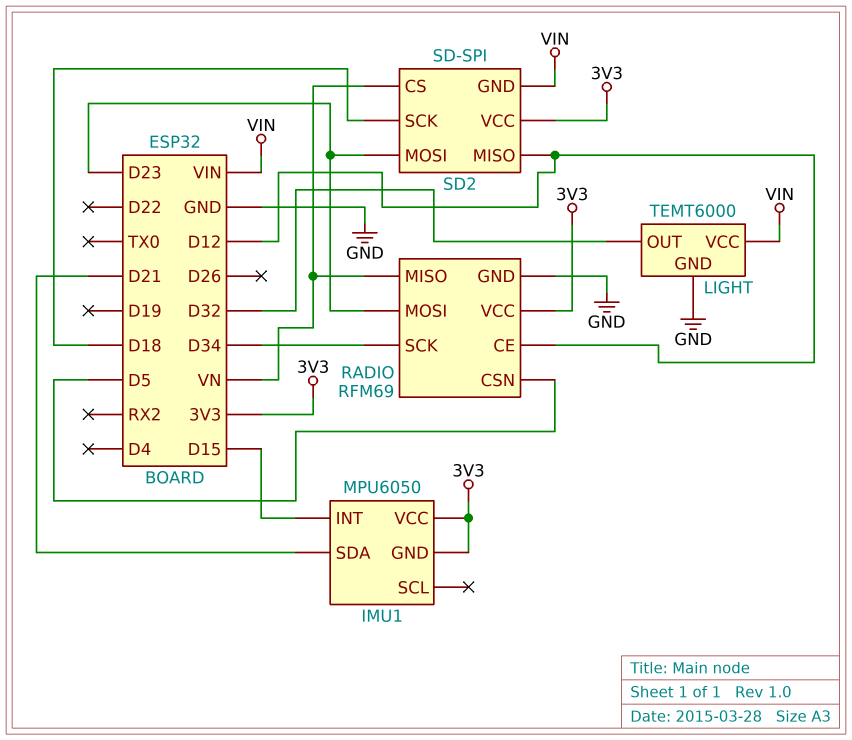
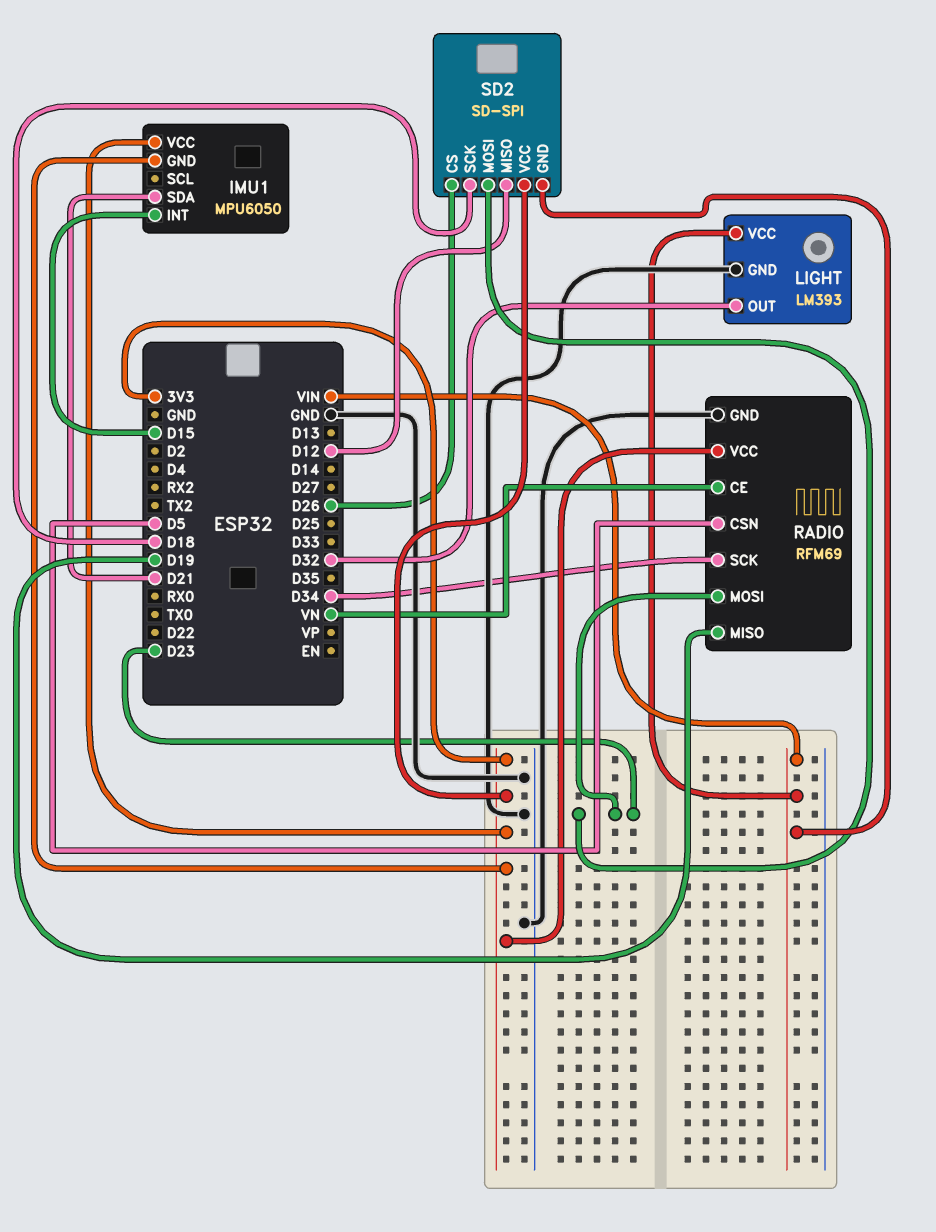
LIGHT: TEMT6000 -> LM393
RADIO pin CE: D12 -> VN
RADIO pin MISO: VN -> D19
SD2 pin CS: VN -> D26

